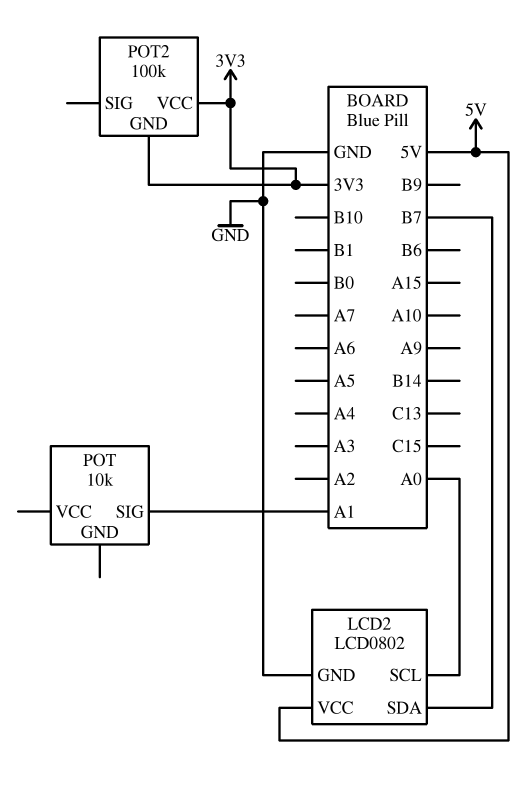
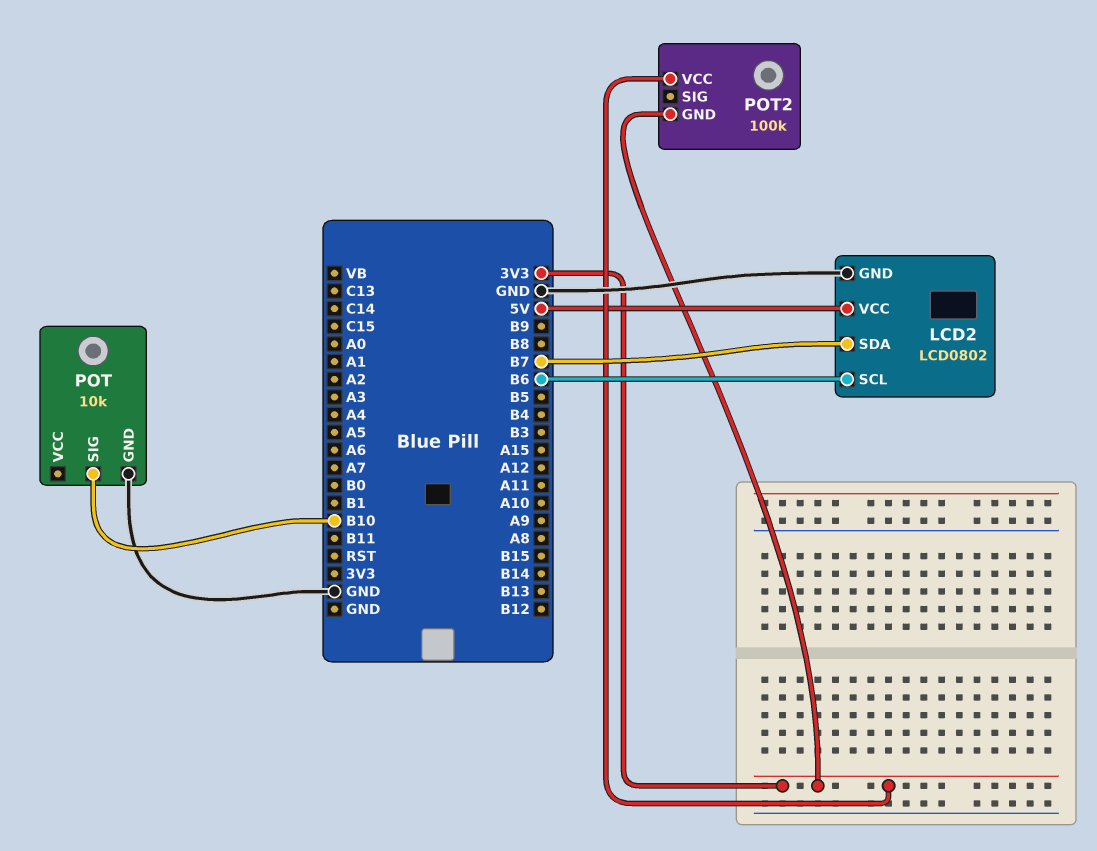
LCD2 pin SCL: A0 -> B6
POT pin GND: none -> GND
POT pin SIG: A1 -> B10

